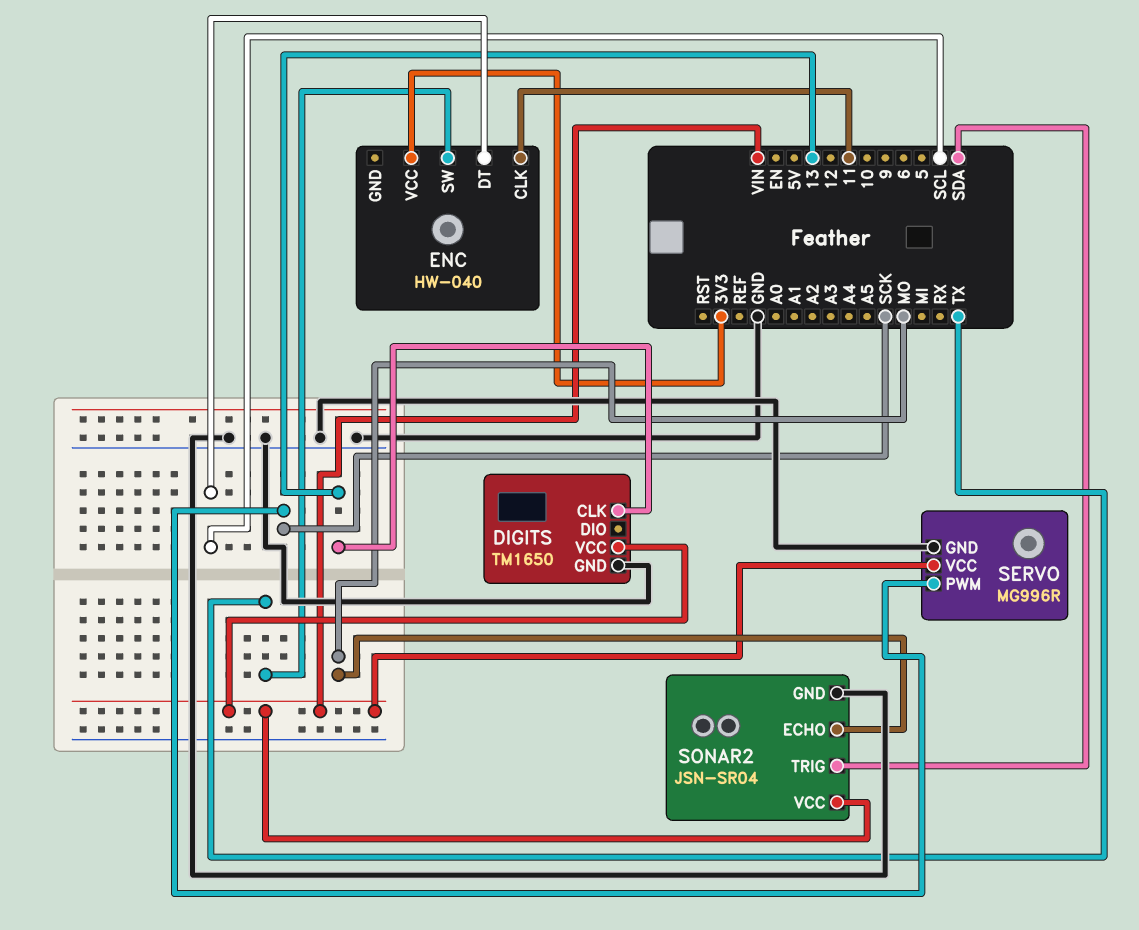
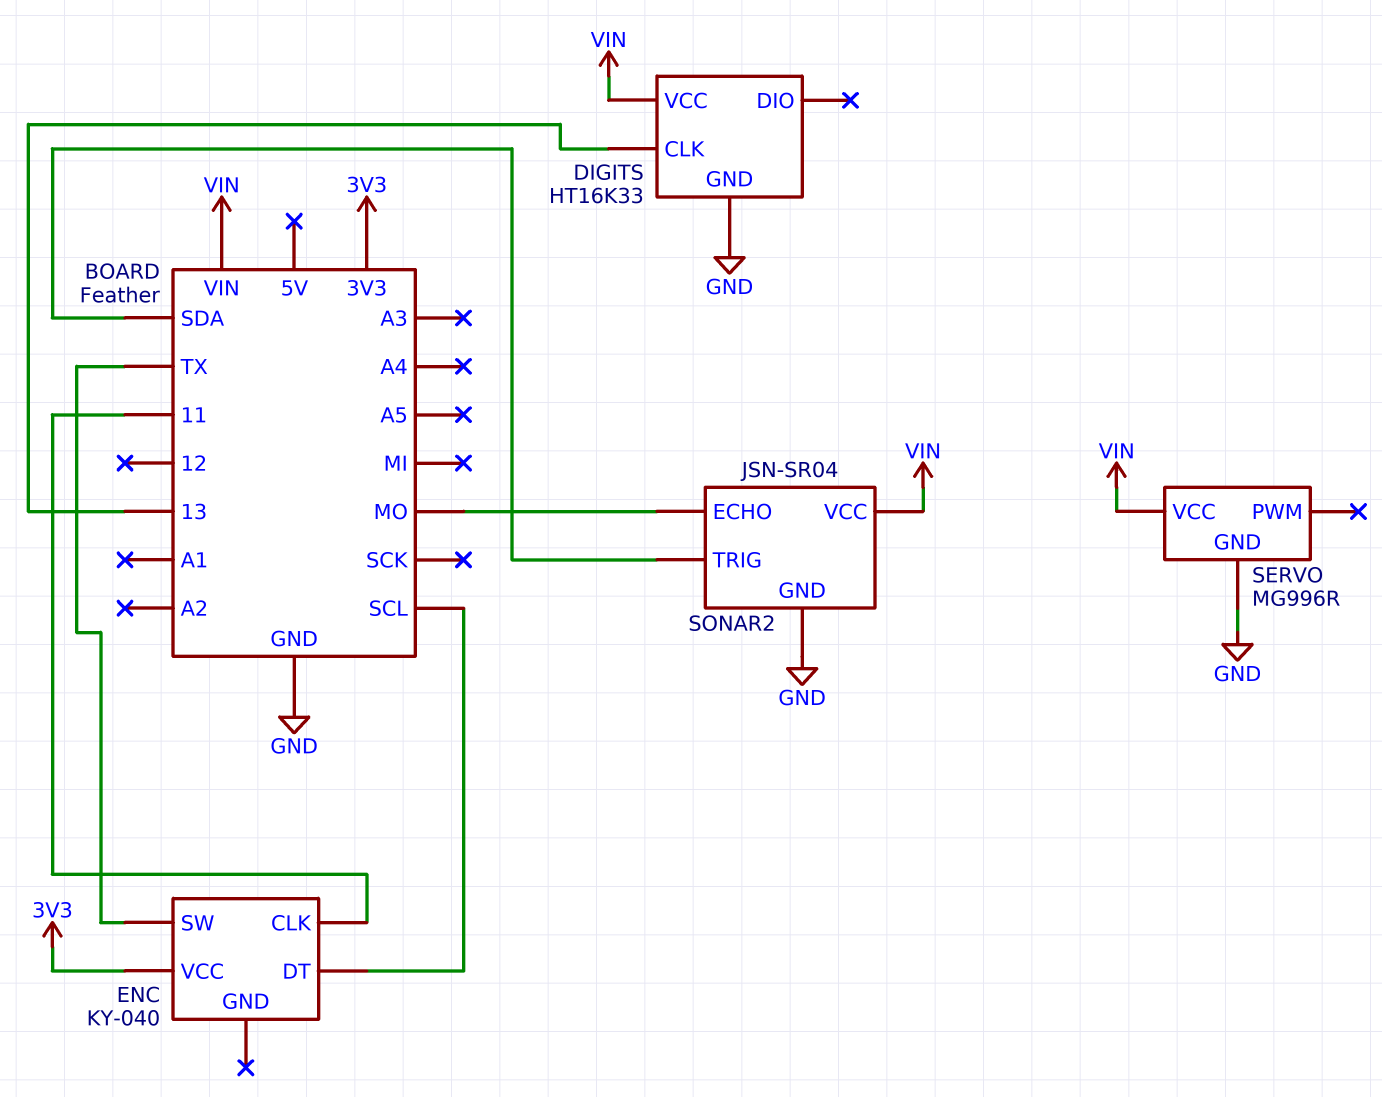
DIGITS: TM1650 -> HT16K33
ENC: HW-040 -> KY-040
SERVO pin PWM: SCK -> none

